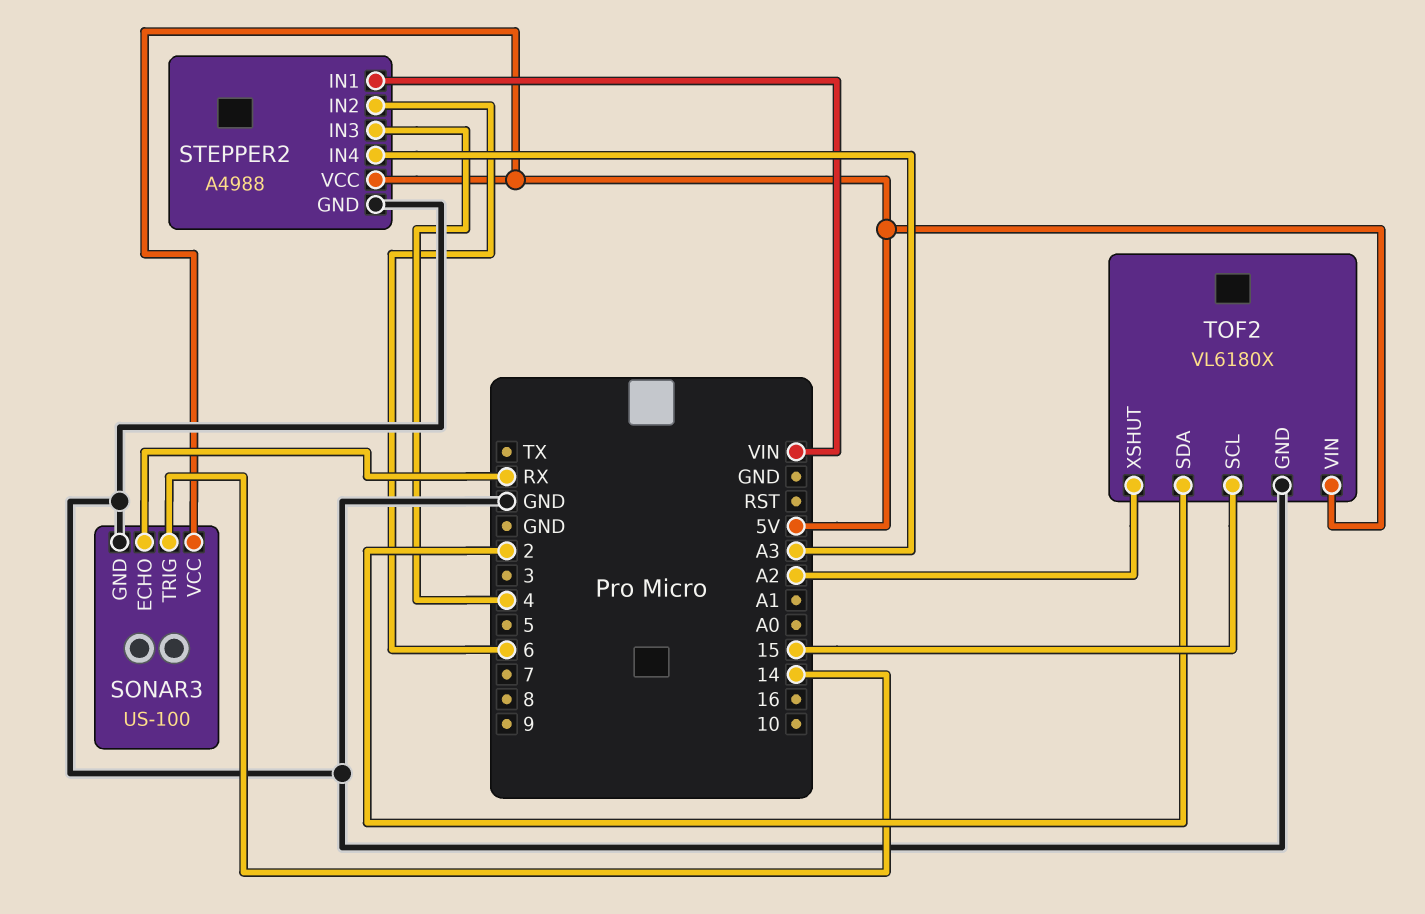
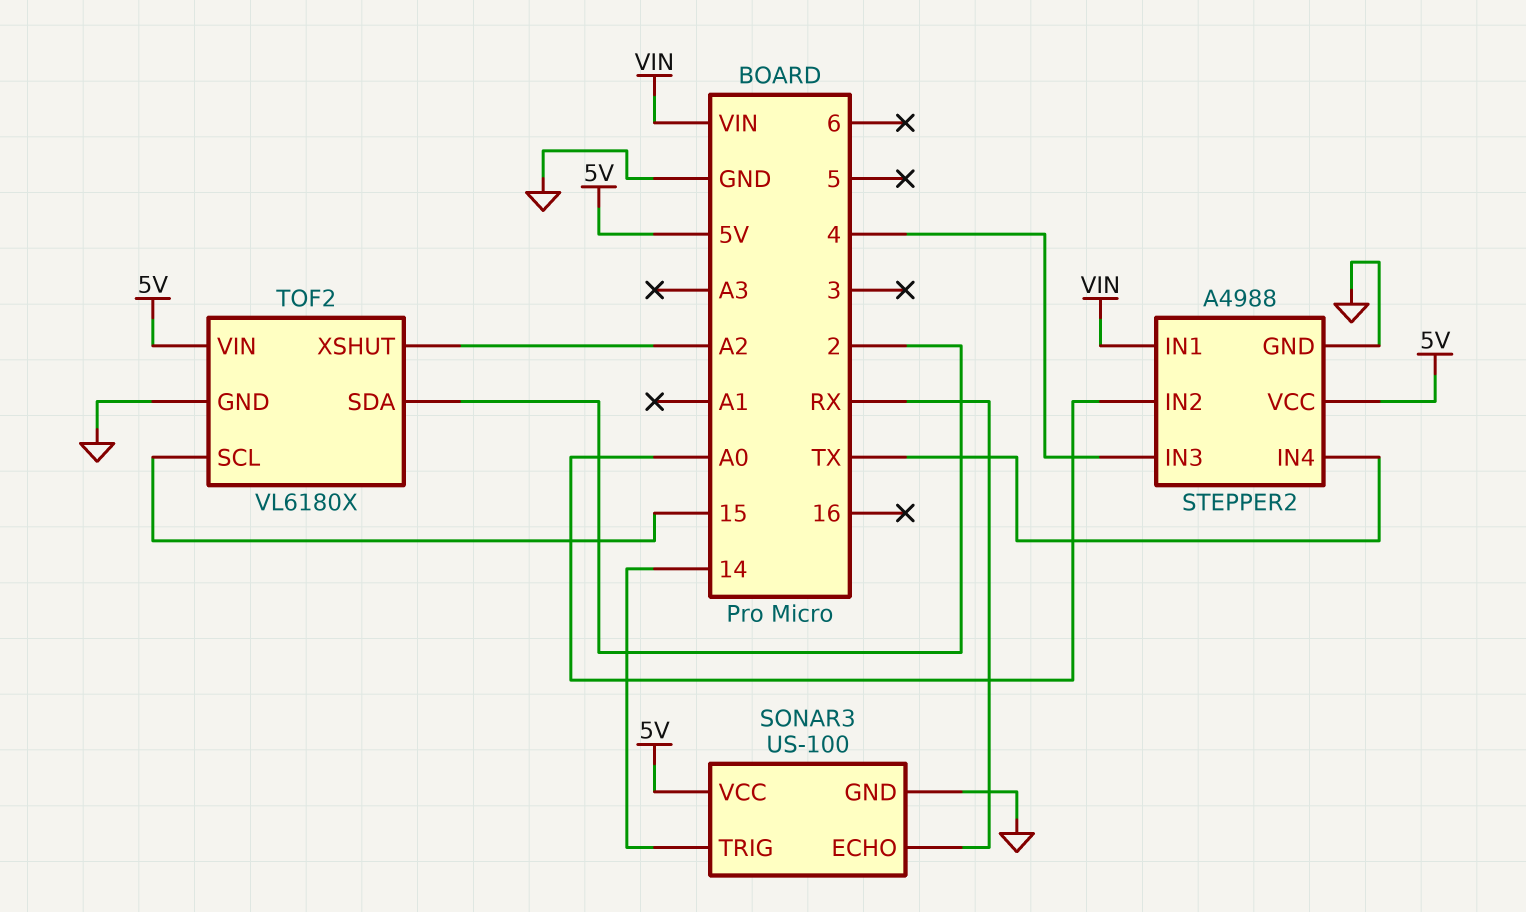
STEPPER2 pin IN2: 6 -> A0
STEPPER2 pin IN4: A3 -> TX

